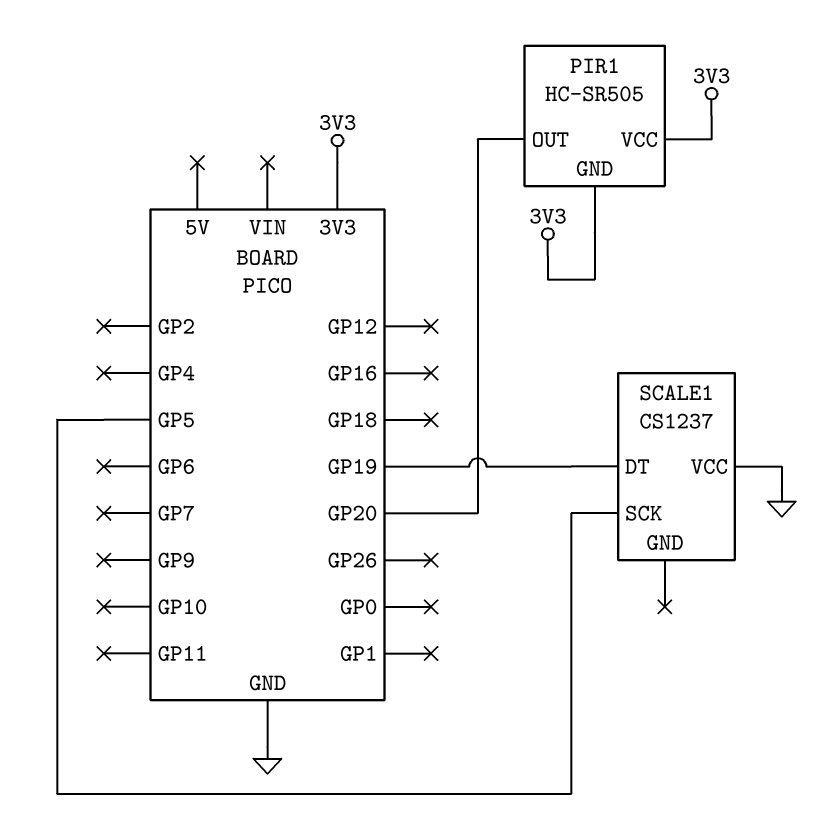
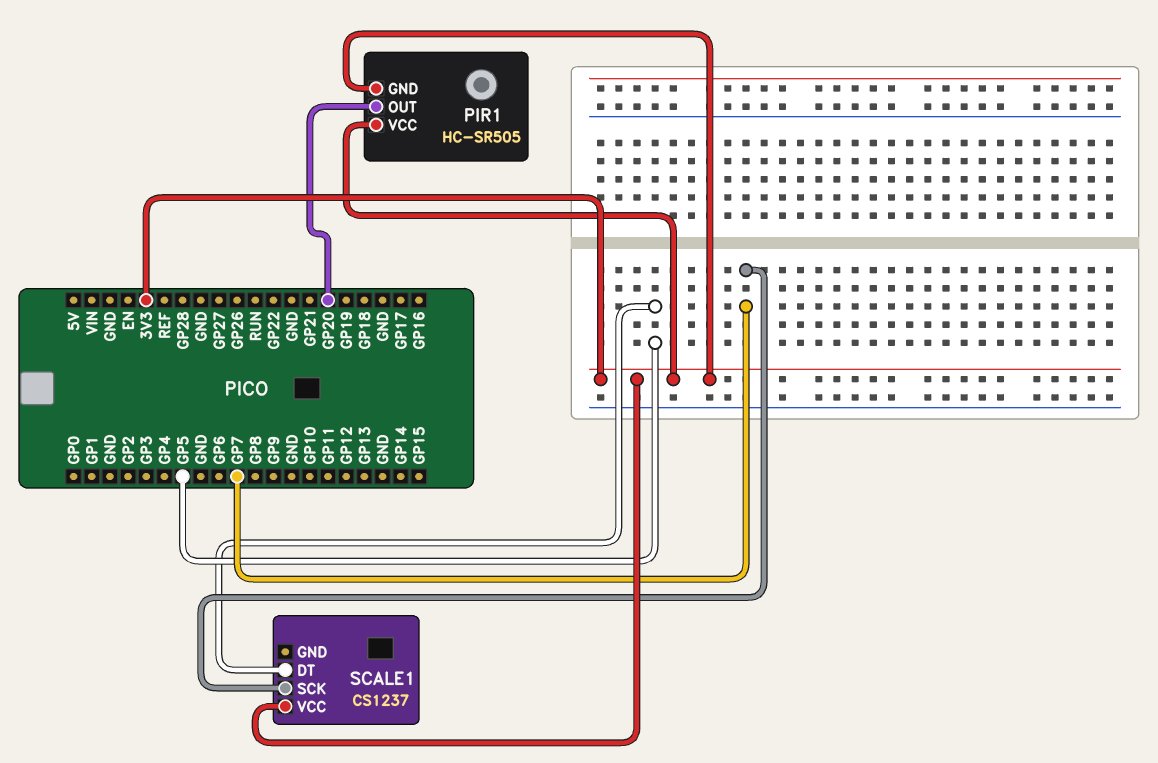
SCALE1 pin DT: GP19 -> GP5
SCALE1 pin SCK: GP5 -> GP7
SCALE1 pin VCC: GND -> 3V3

